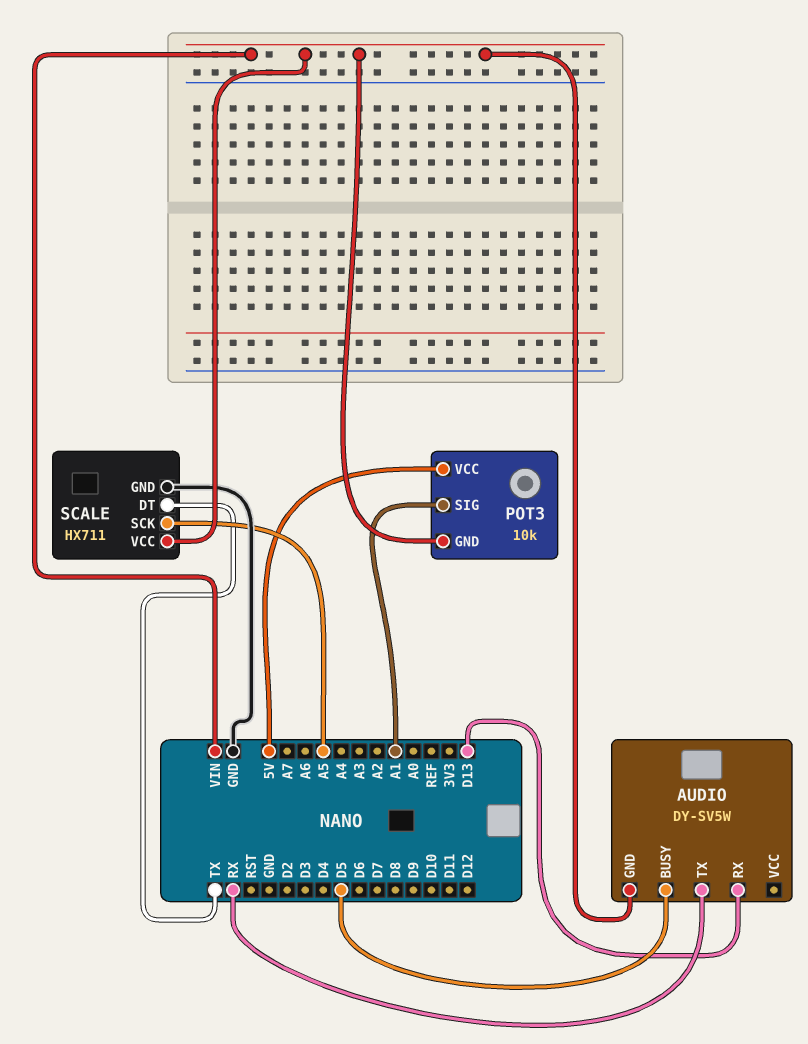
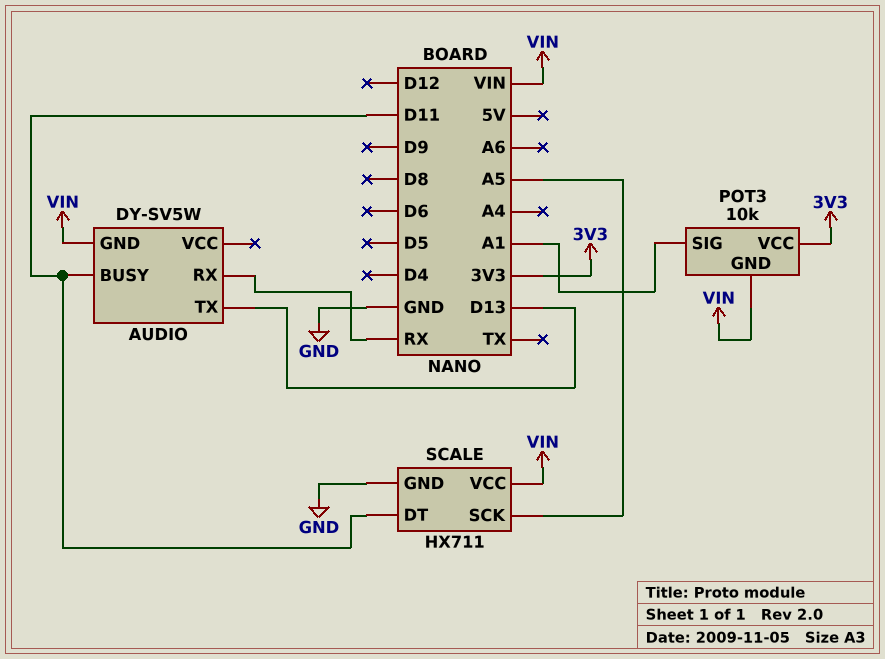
AUDIO pin BUSY: D5 -> D11
AUDIO pin RX: D13 -> RX
AUDIO pin TX: RX -> D13
POT3 pin VCC: 5V -> 3V3
SCALE pin DT: TX -> D11

